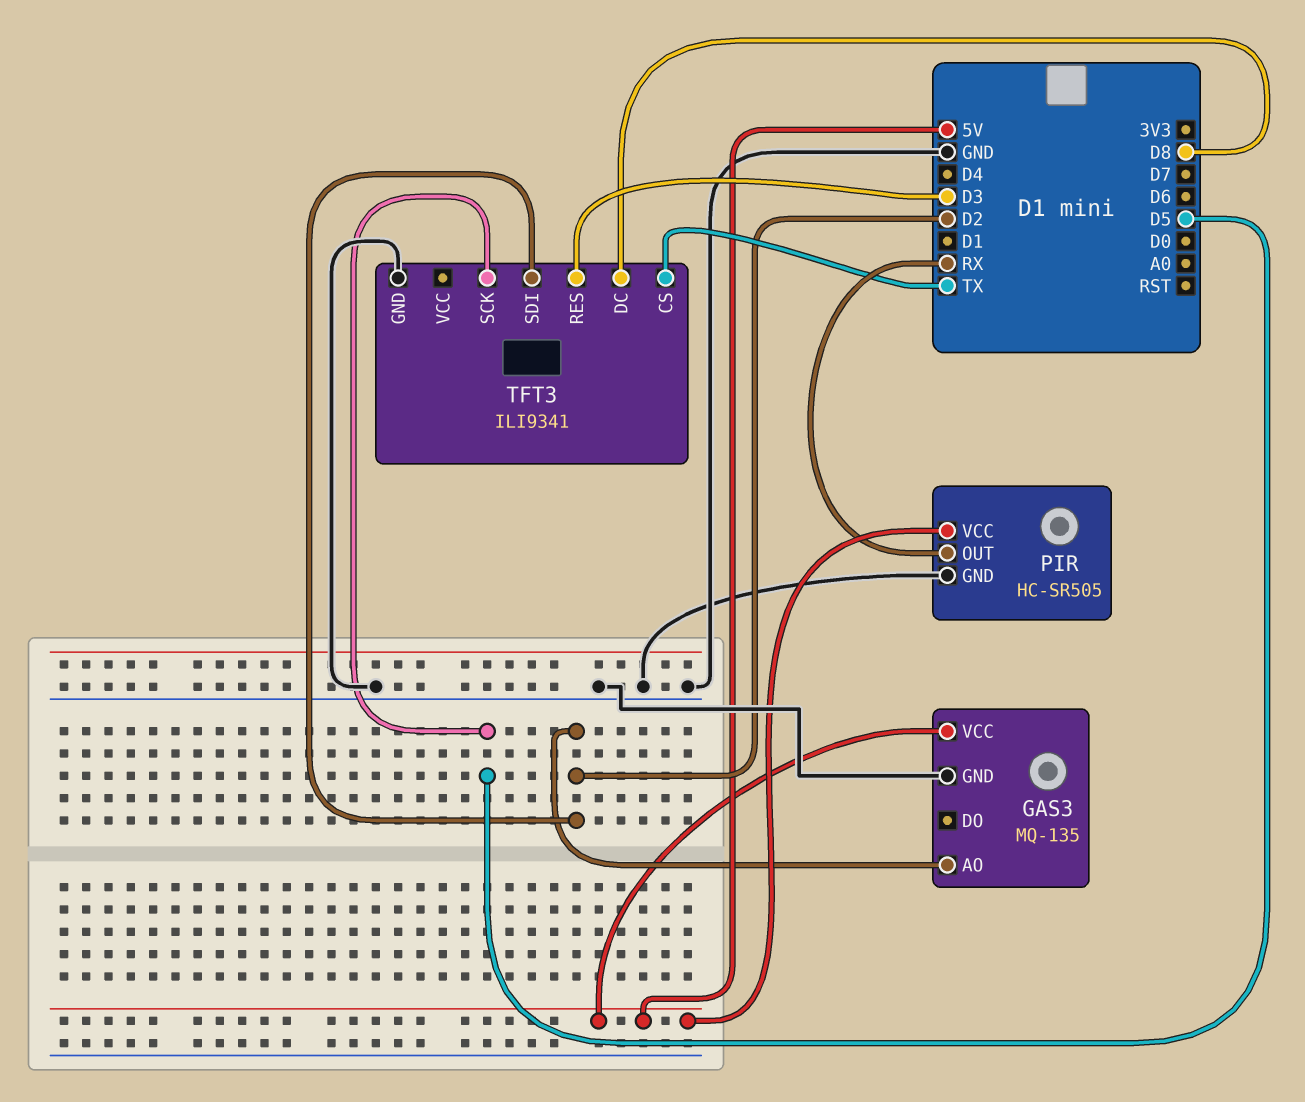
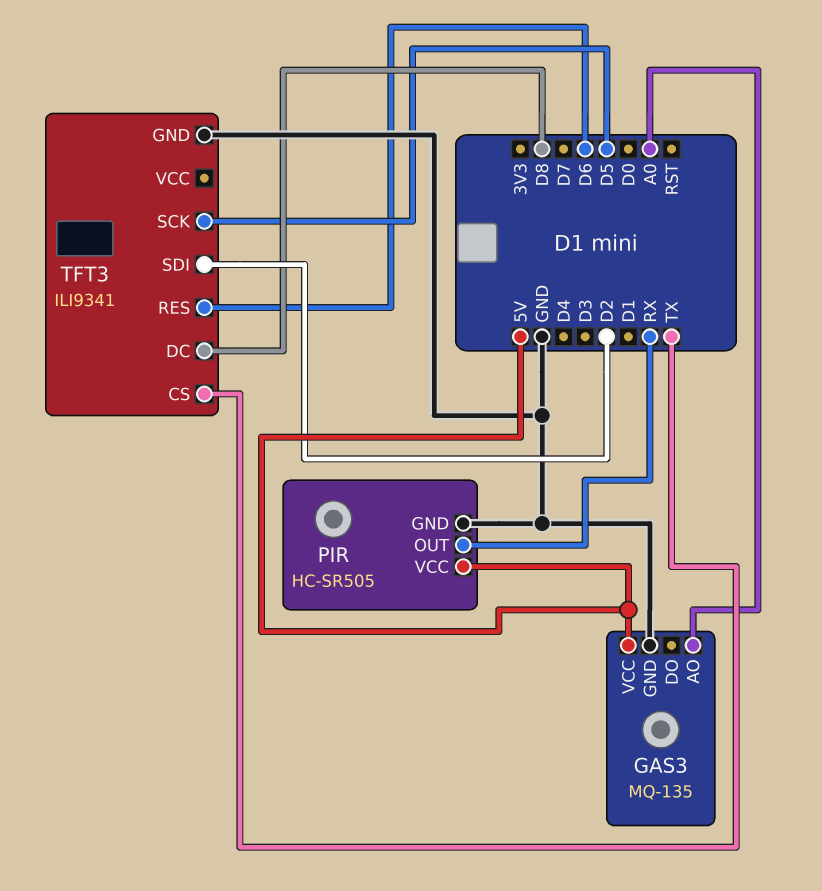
GAS3 pin AO: D2 -> A0
TFT3 pin RES: D3 -> D6

